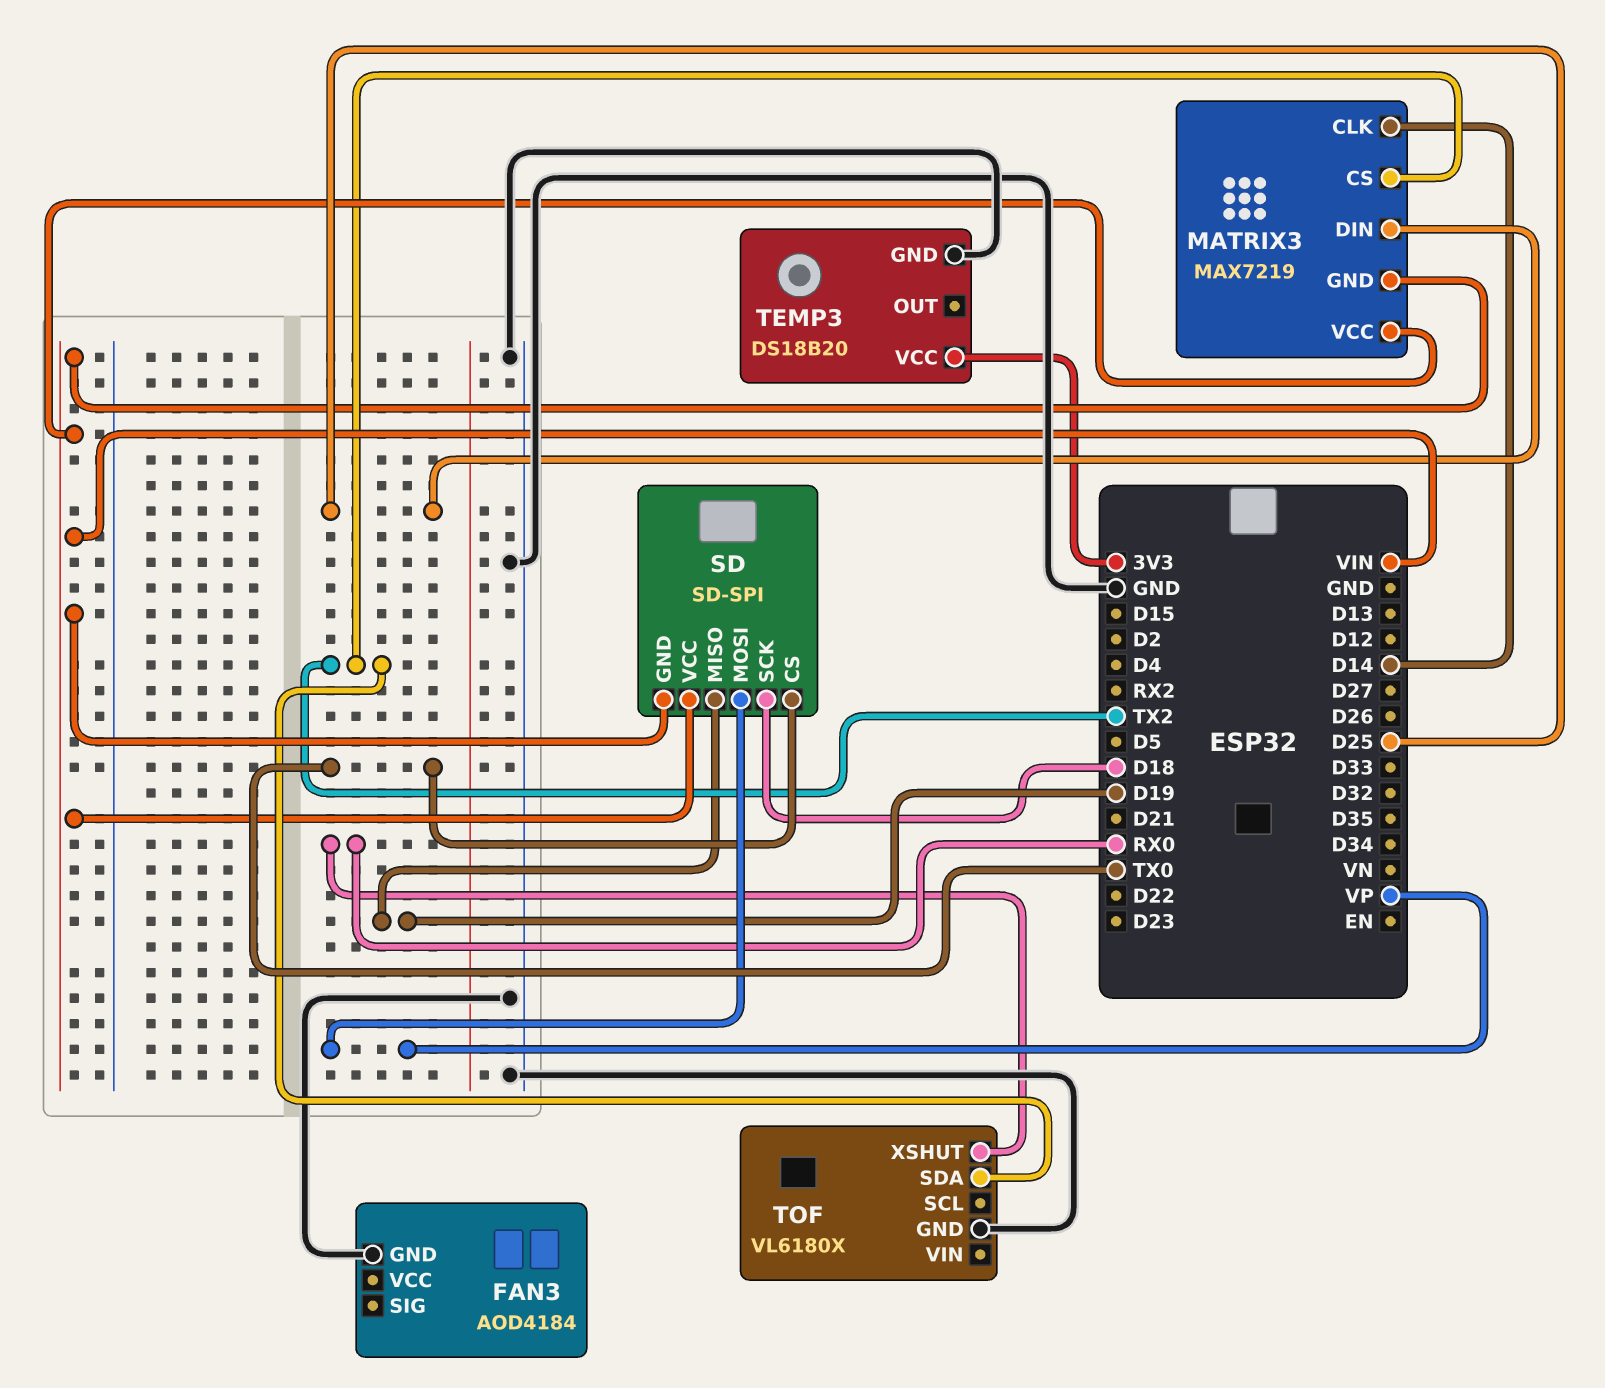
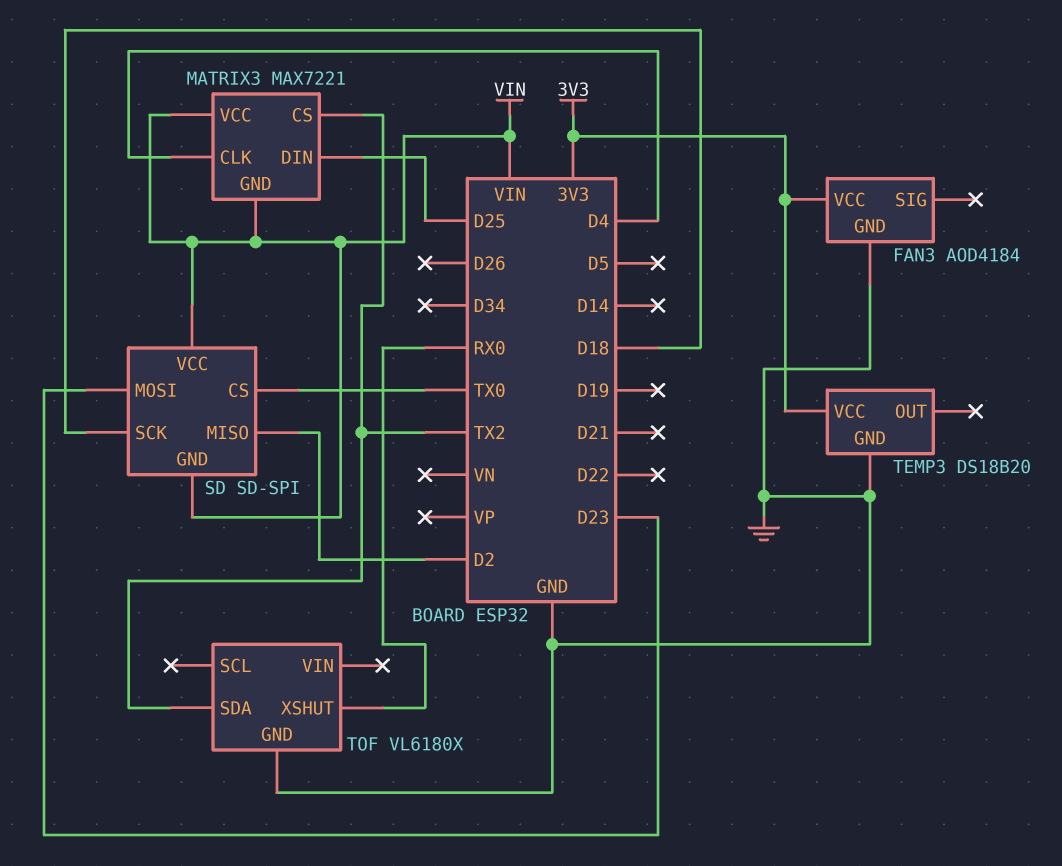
FAN3 pin VCC: none -> 3V3
MATRIX3: MAX7219 -> MAX7221
MATRIX3 pin CLK: D14 -> D4
SD pin MISO: D19 -> D2
SD pin MOSI: VP -> D23

